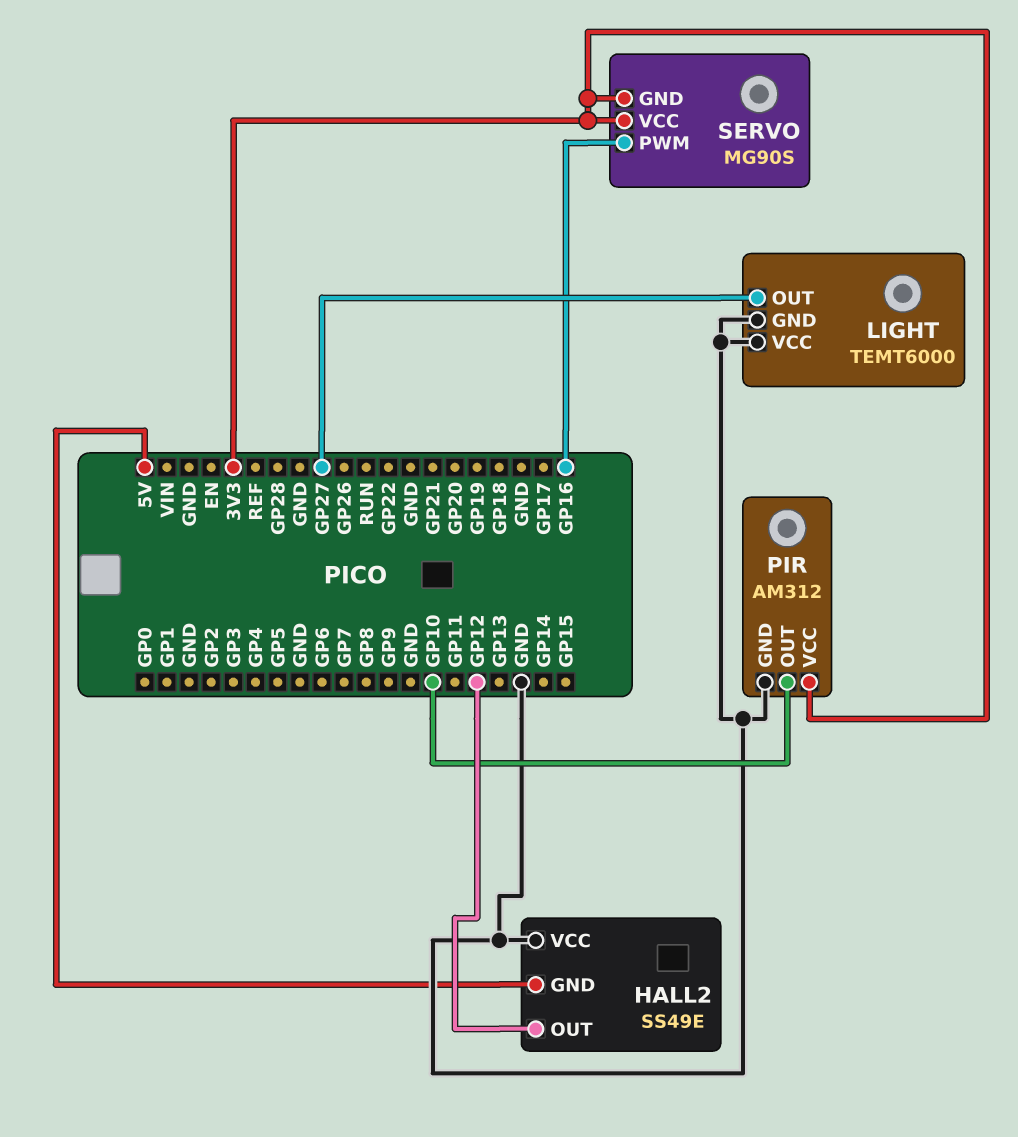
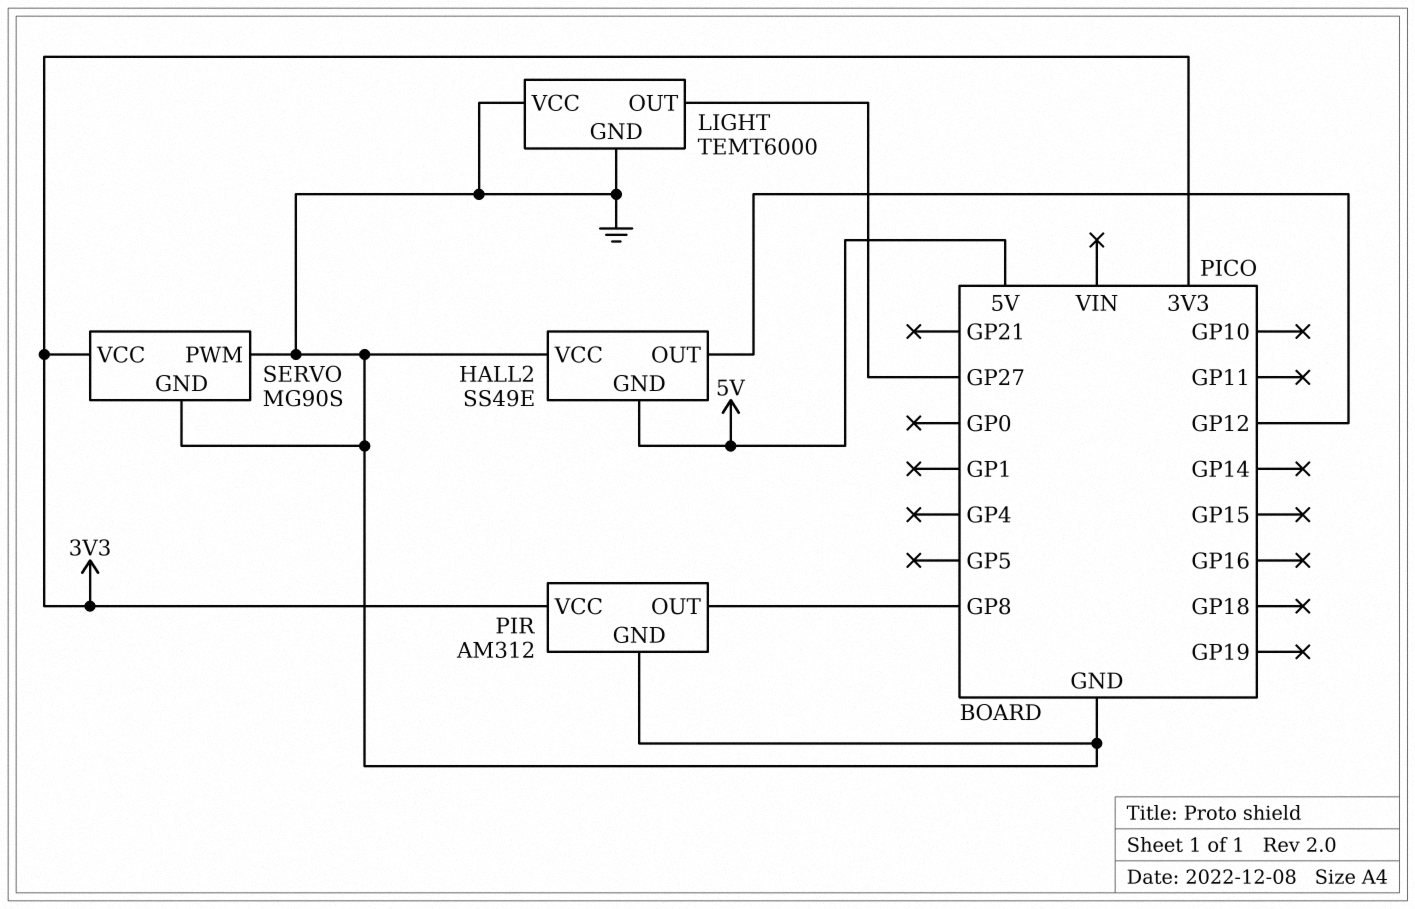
PIR pin OUT: GP10 -> GP8
SERVO pin GND: 3V3 -> GND
SERVO pin PWM: GP16 -> GND

